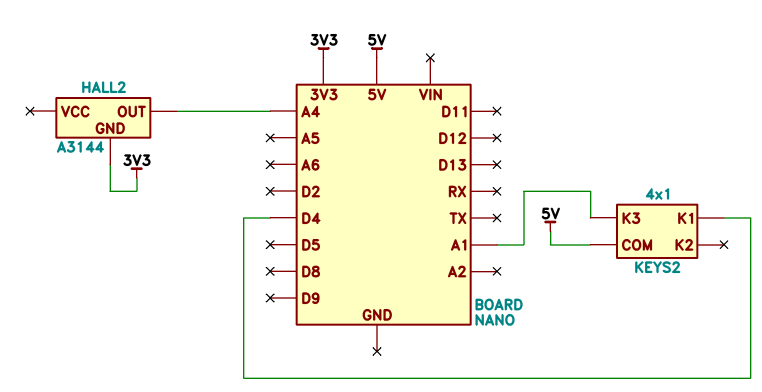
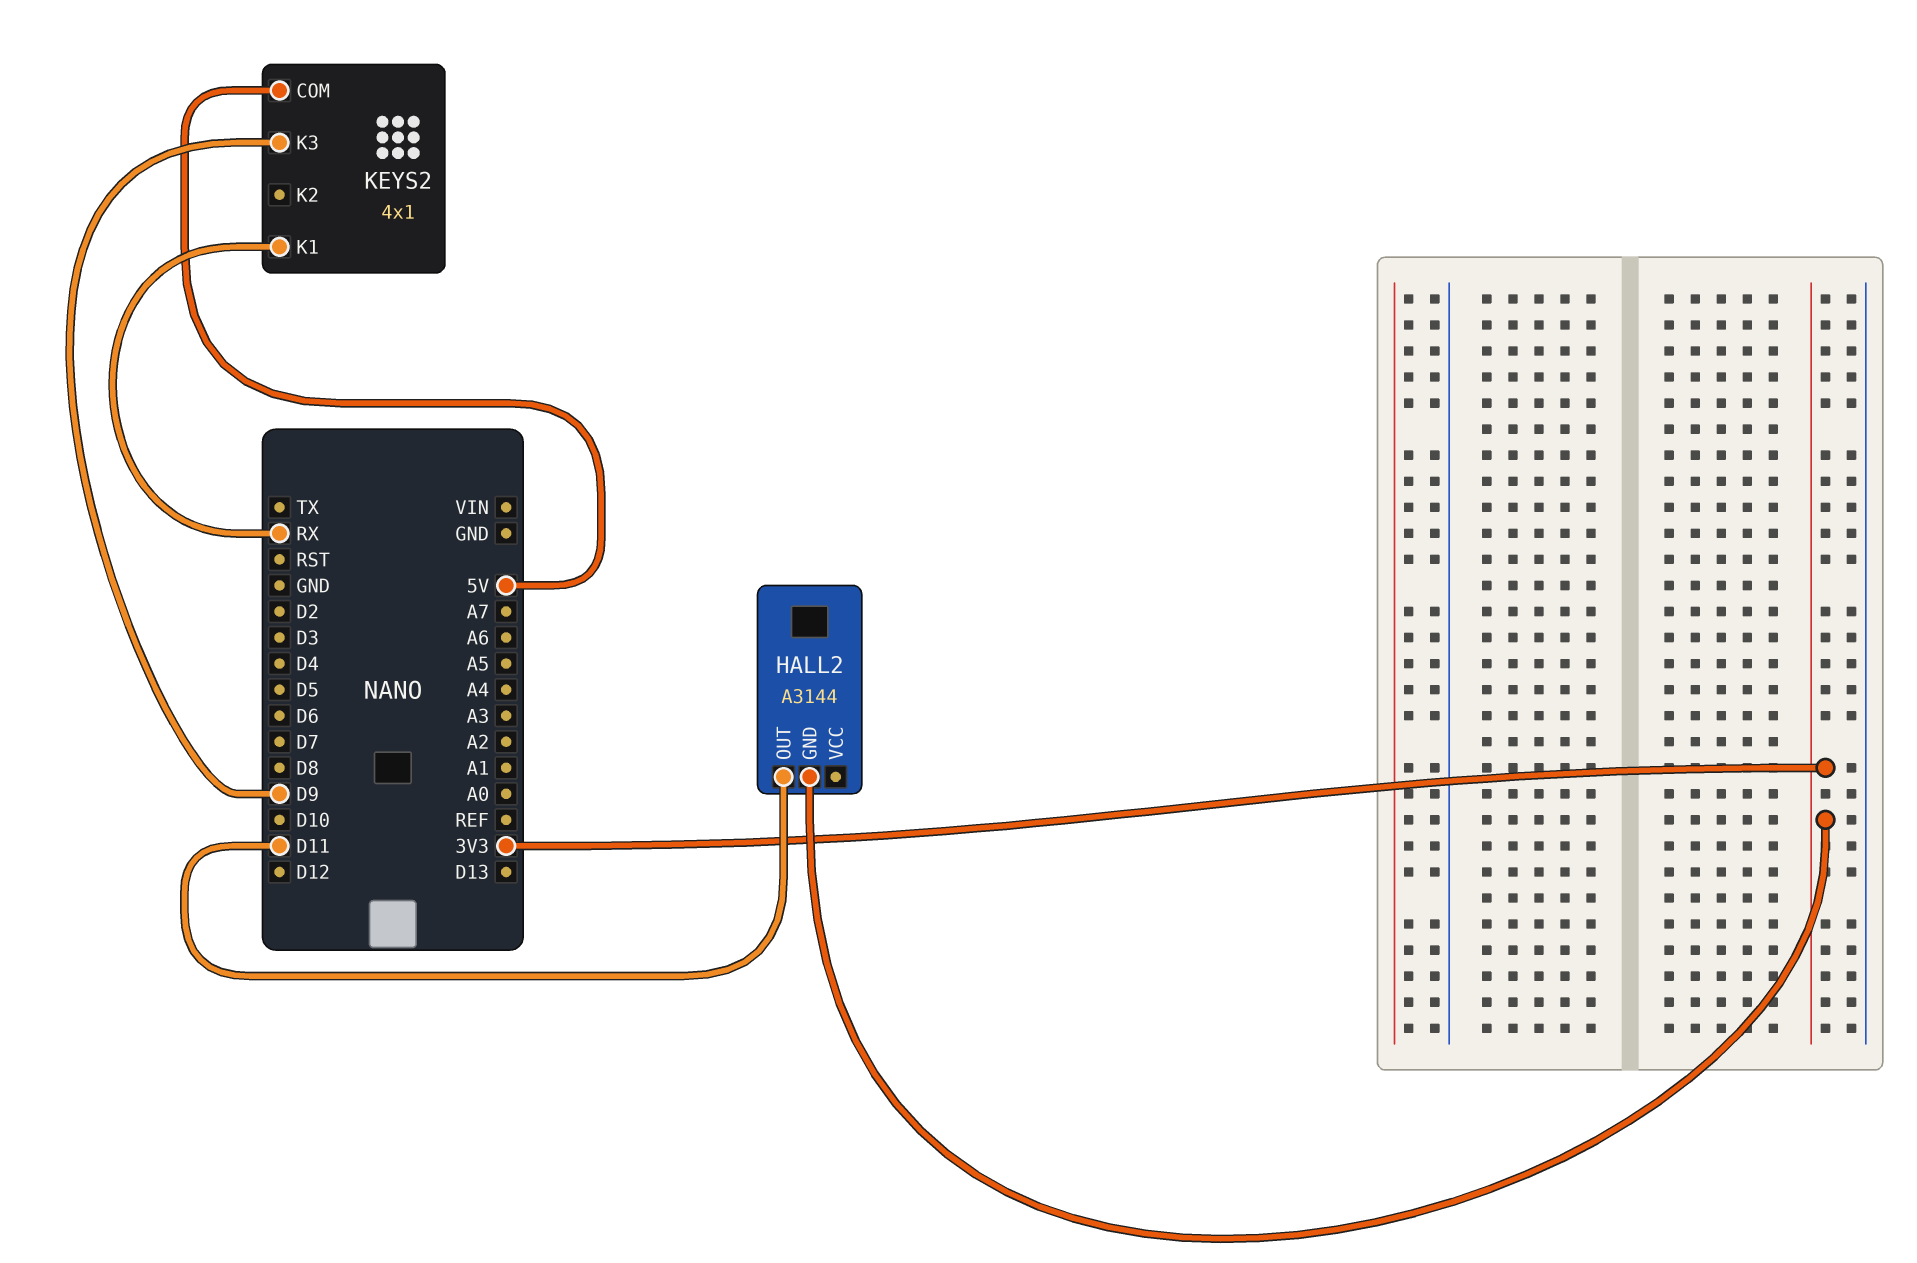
HALL2 pin OUT: A4 -> D11
KEYS2 pin K1: D4 -> RX
KEYS2 pin K3: A1 -> D9

